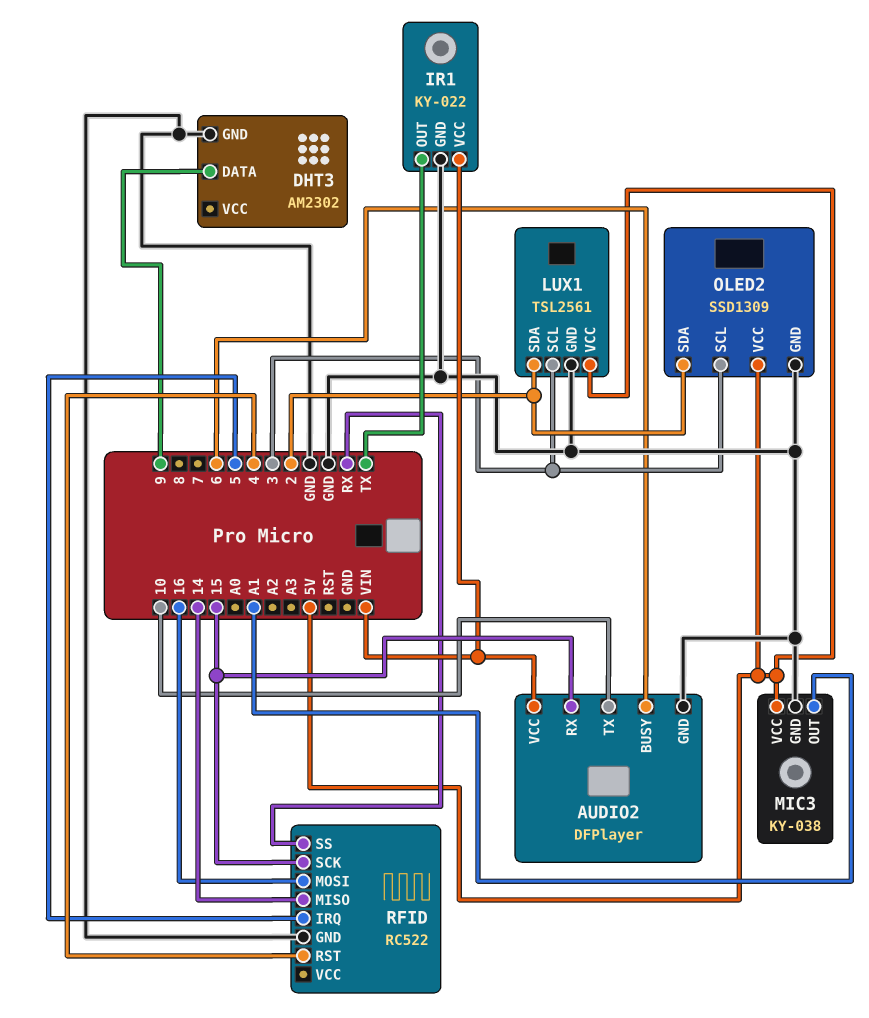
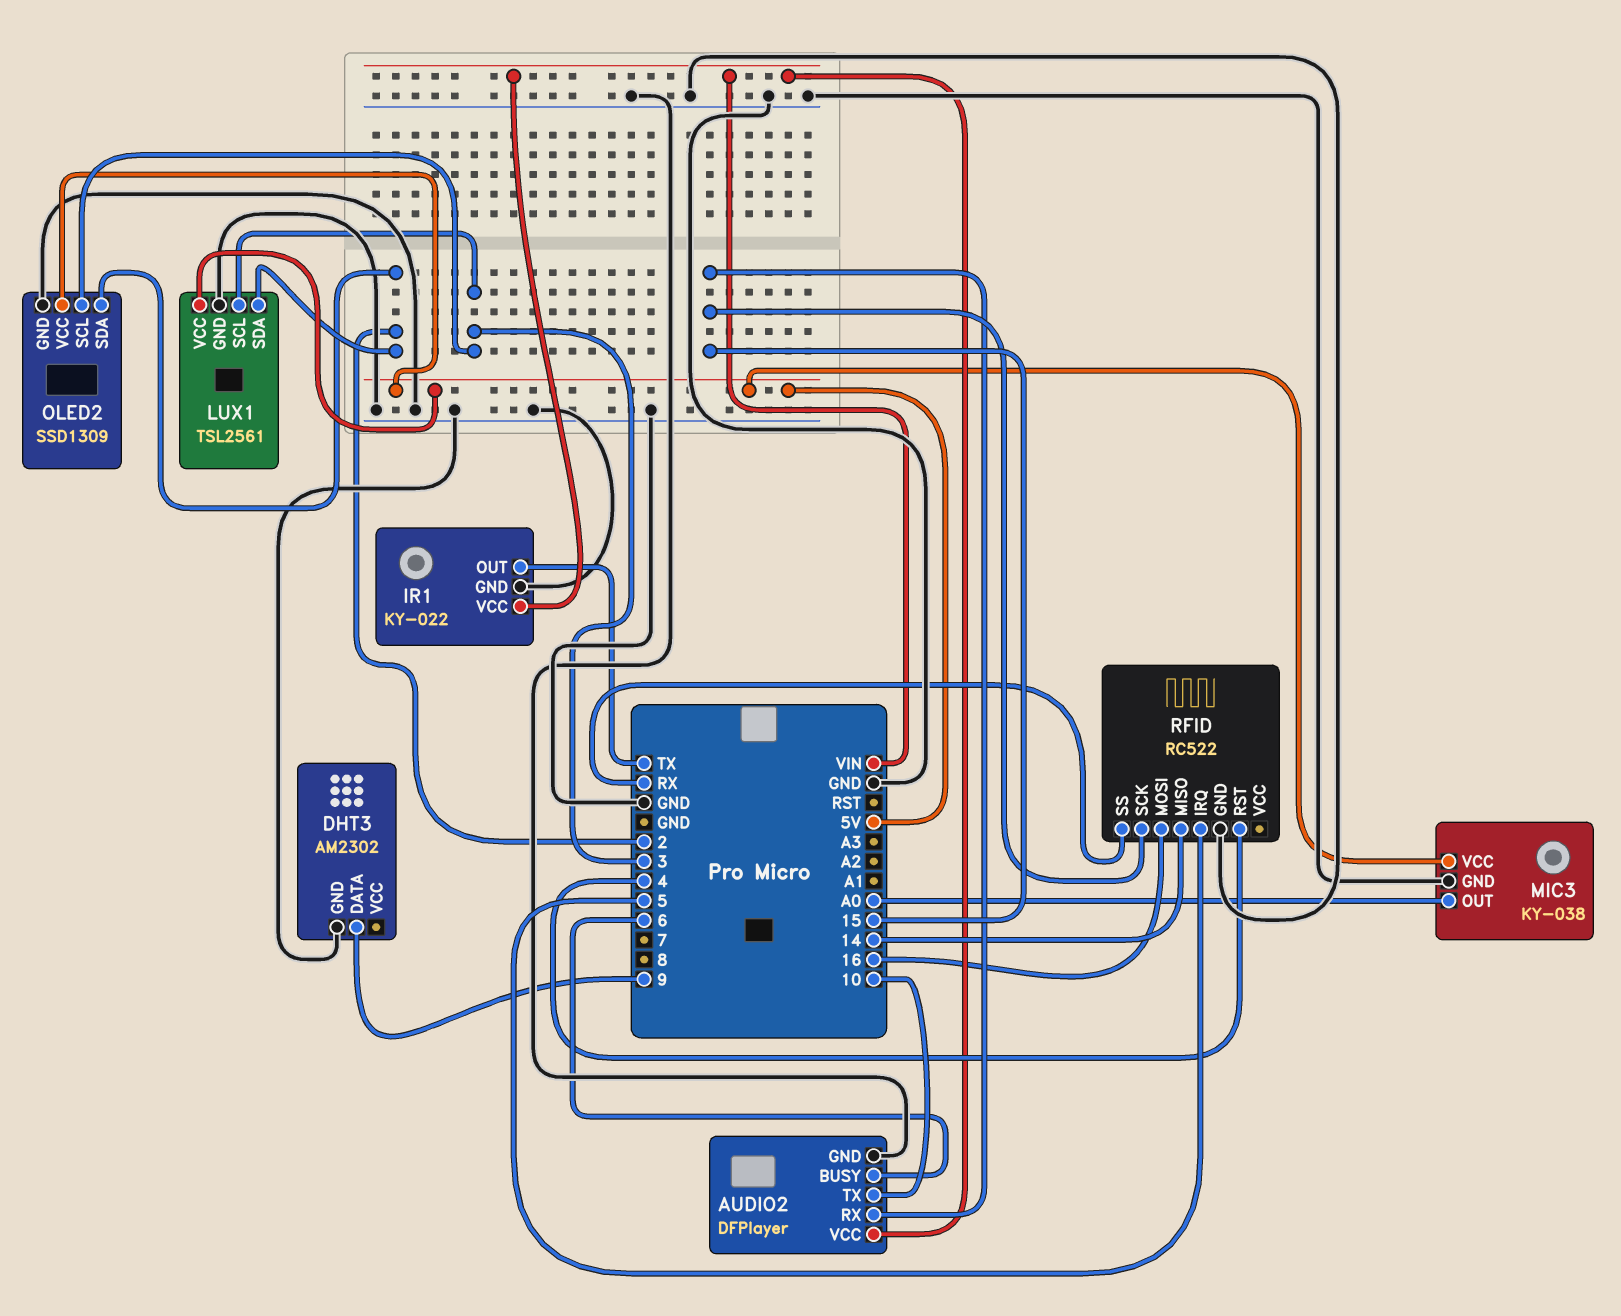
MIC3 pin OUT: A1 -> A0

